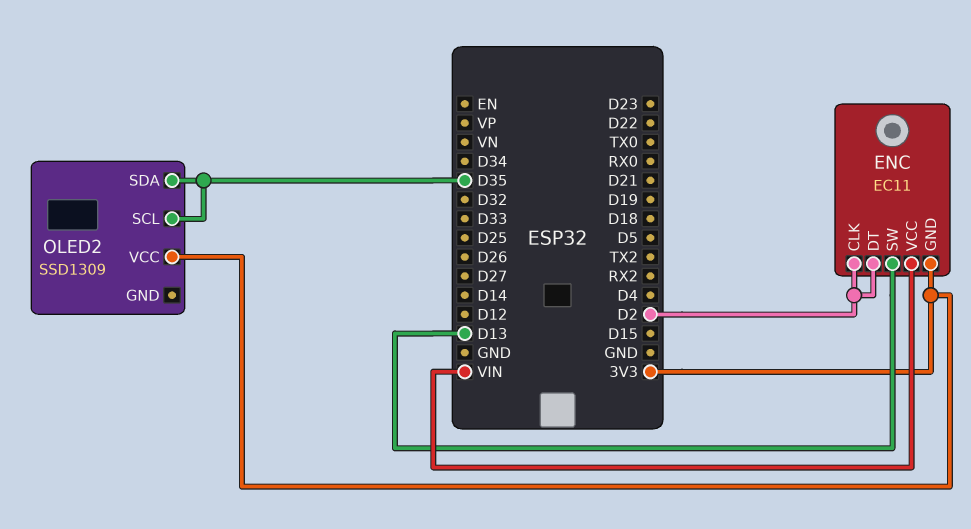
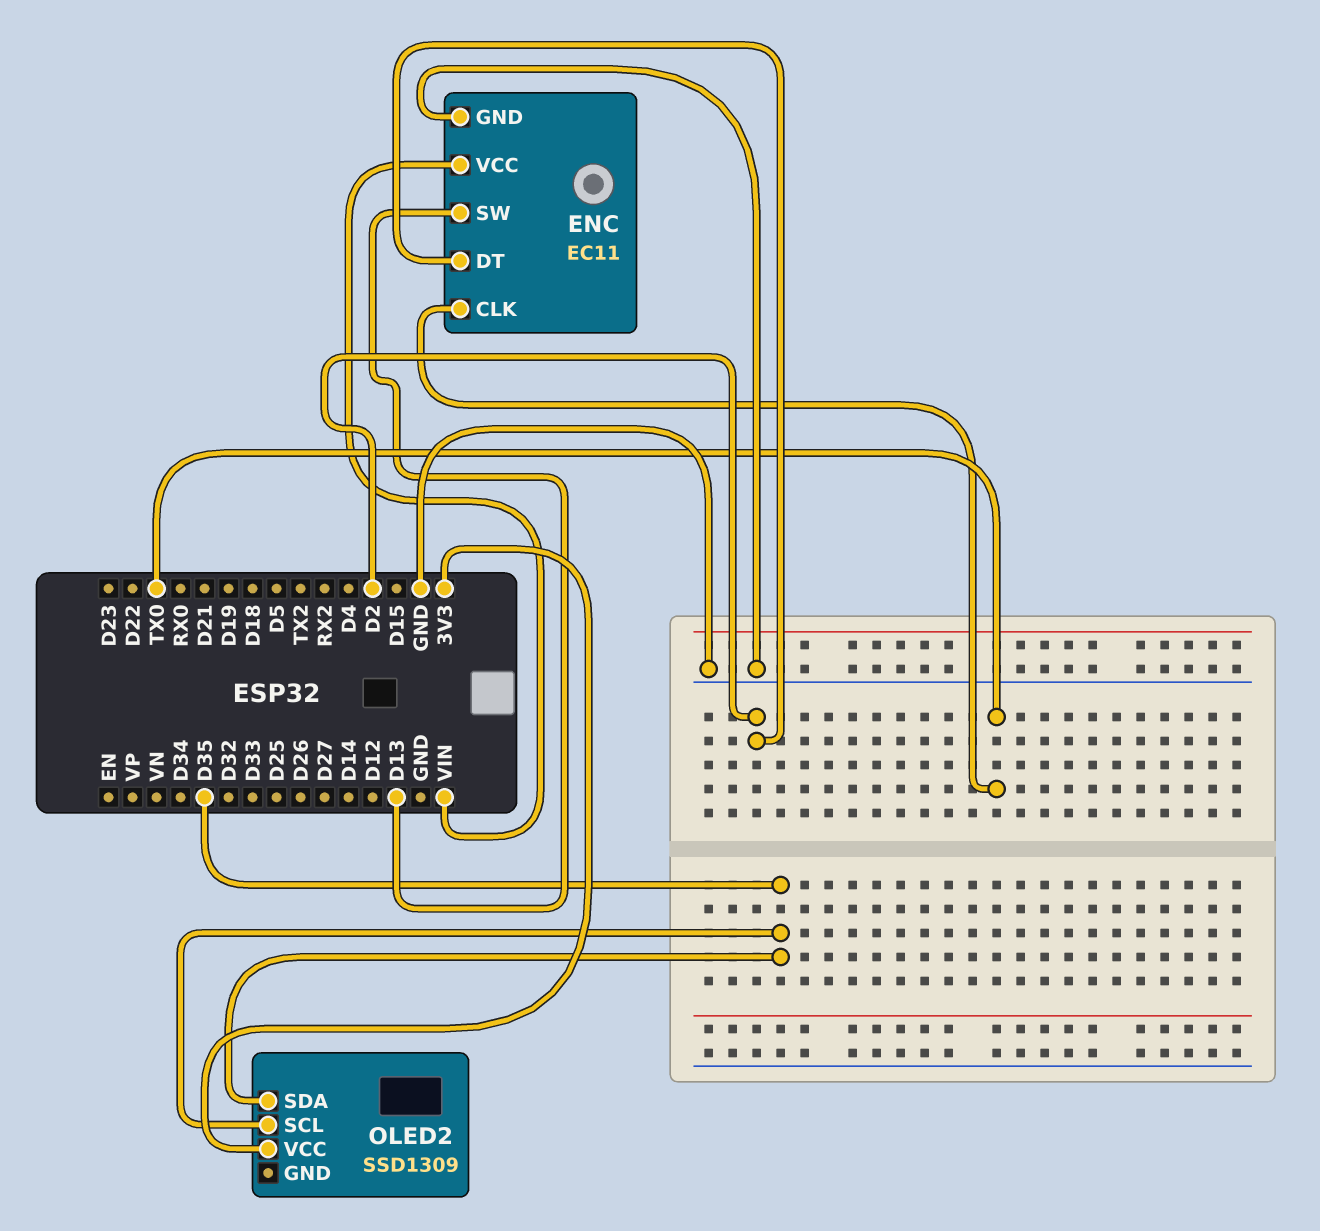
ENC pin CLK: D2 -> TX0
ENC pin GND: 3V3 -> GND

